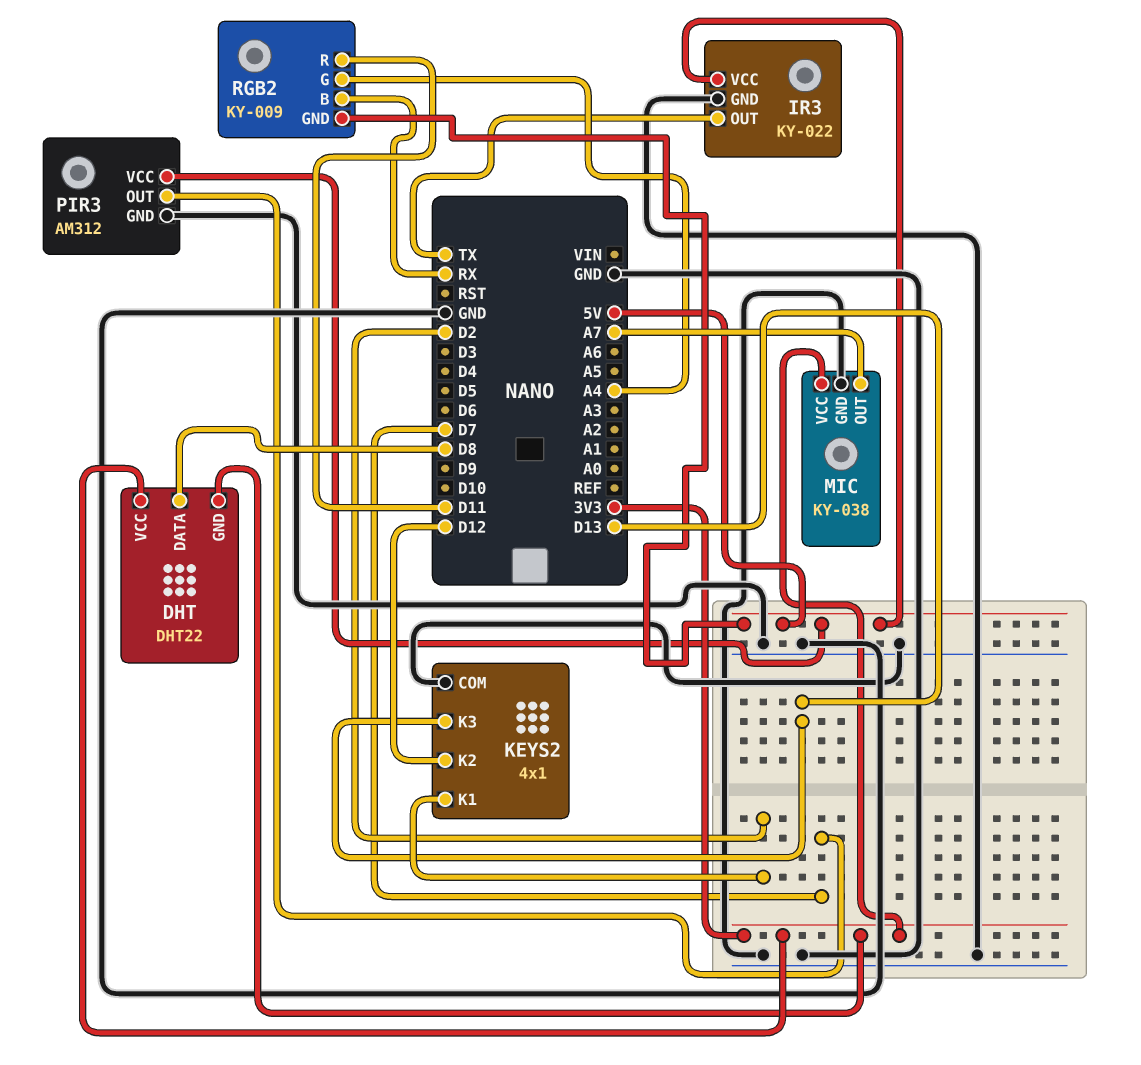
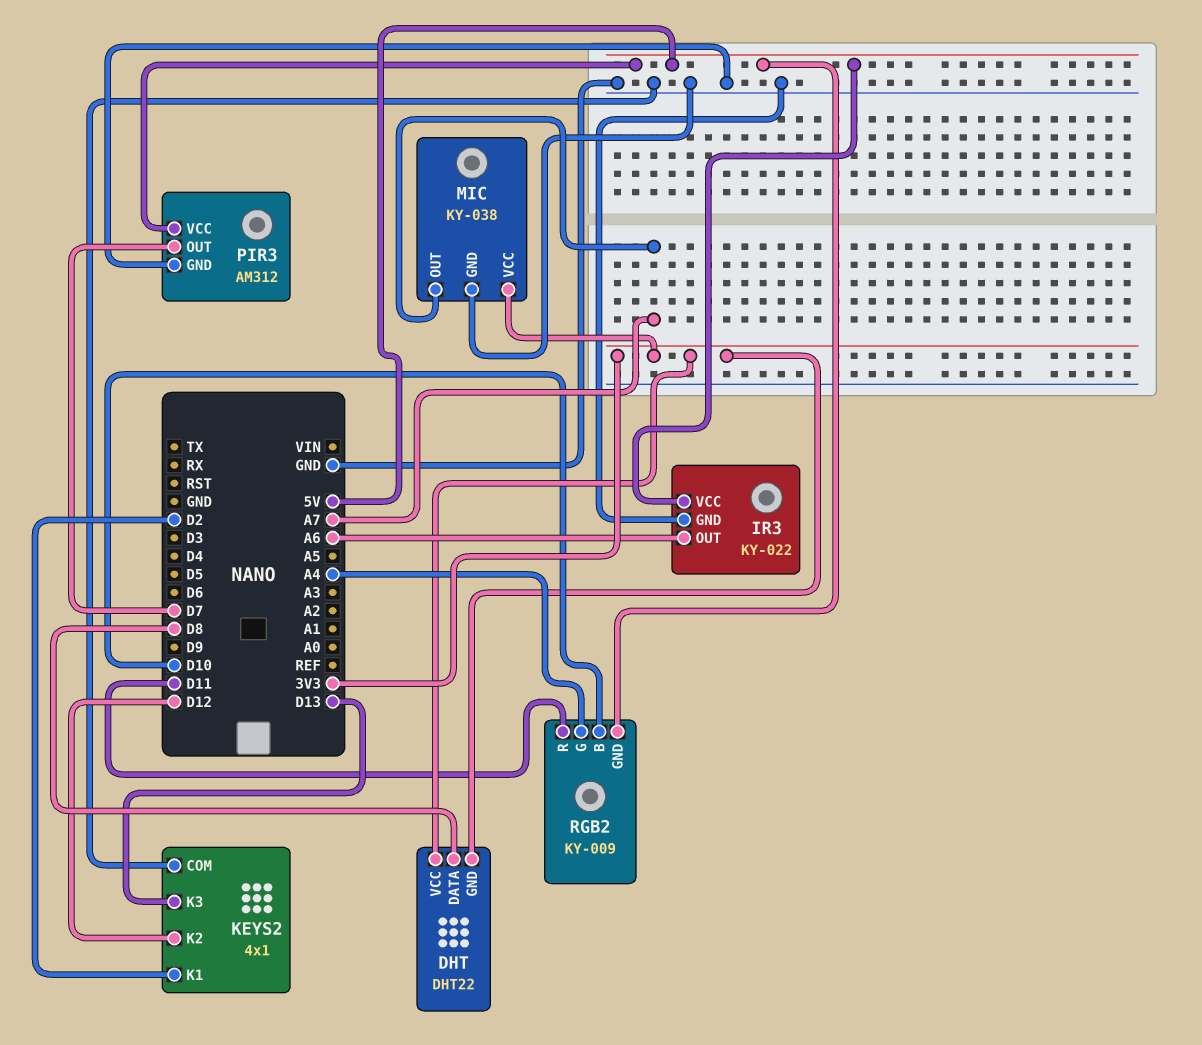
IR3 pin OUT: TX -> A6
RGB2 pin B: RX -> D10

